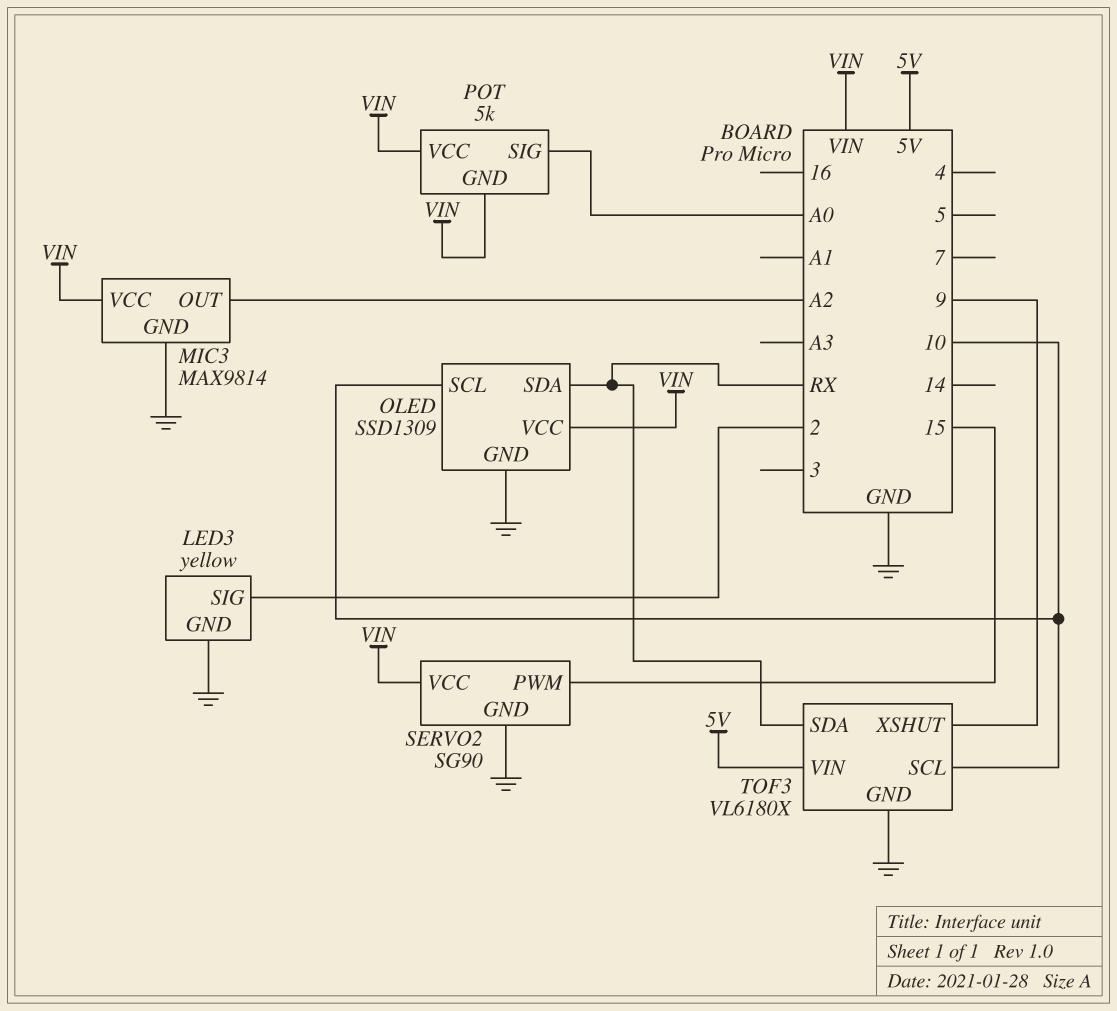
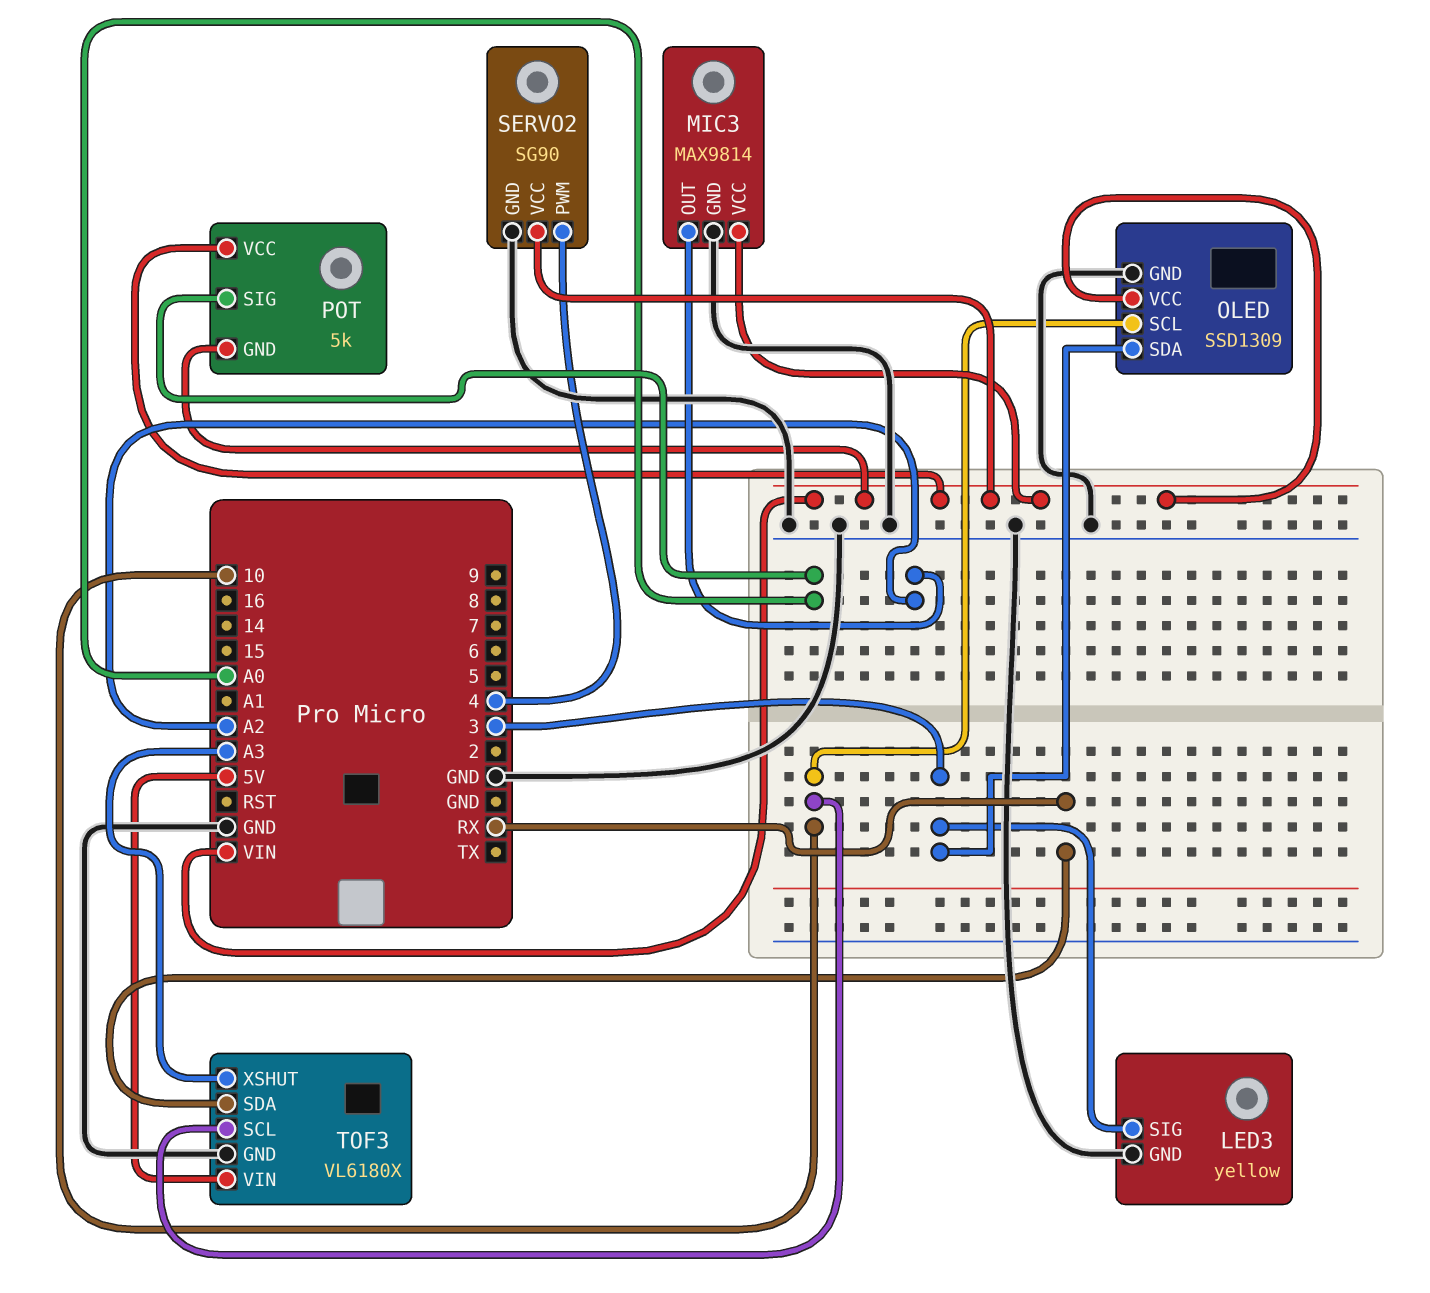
LED3 pin SIG: 2 -> 3
OLED pin SDA: RX -> 3
SERVO2 pin PWM: 15 -> 4
TOF3 pin XSHUT: 9 -> A3

